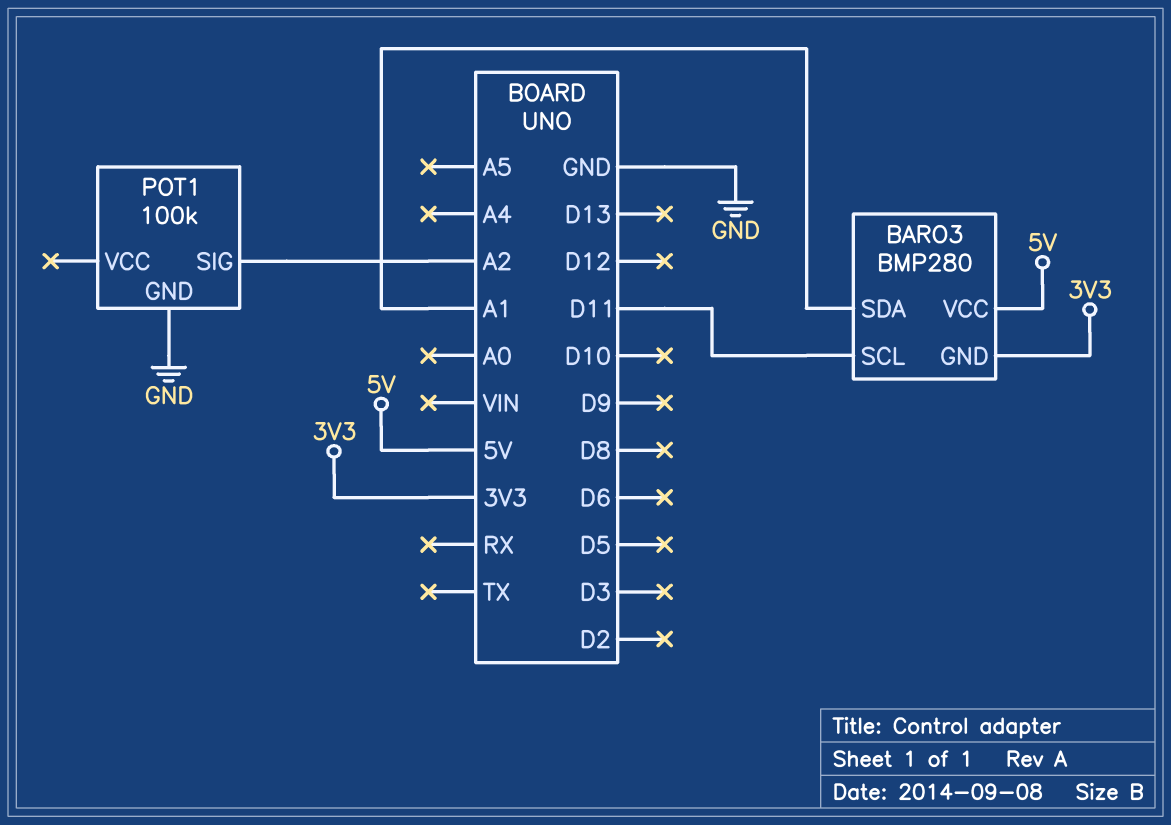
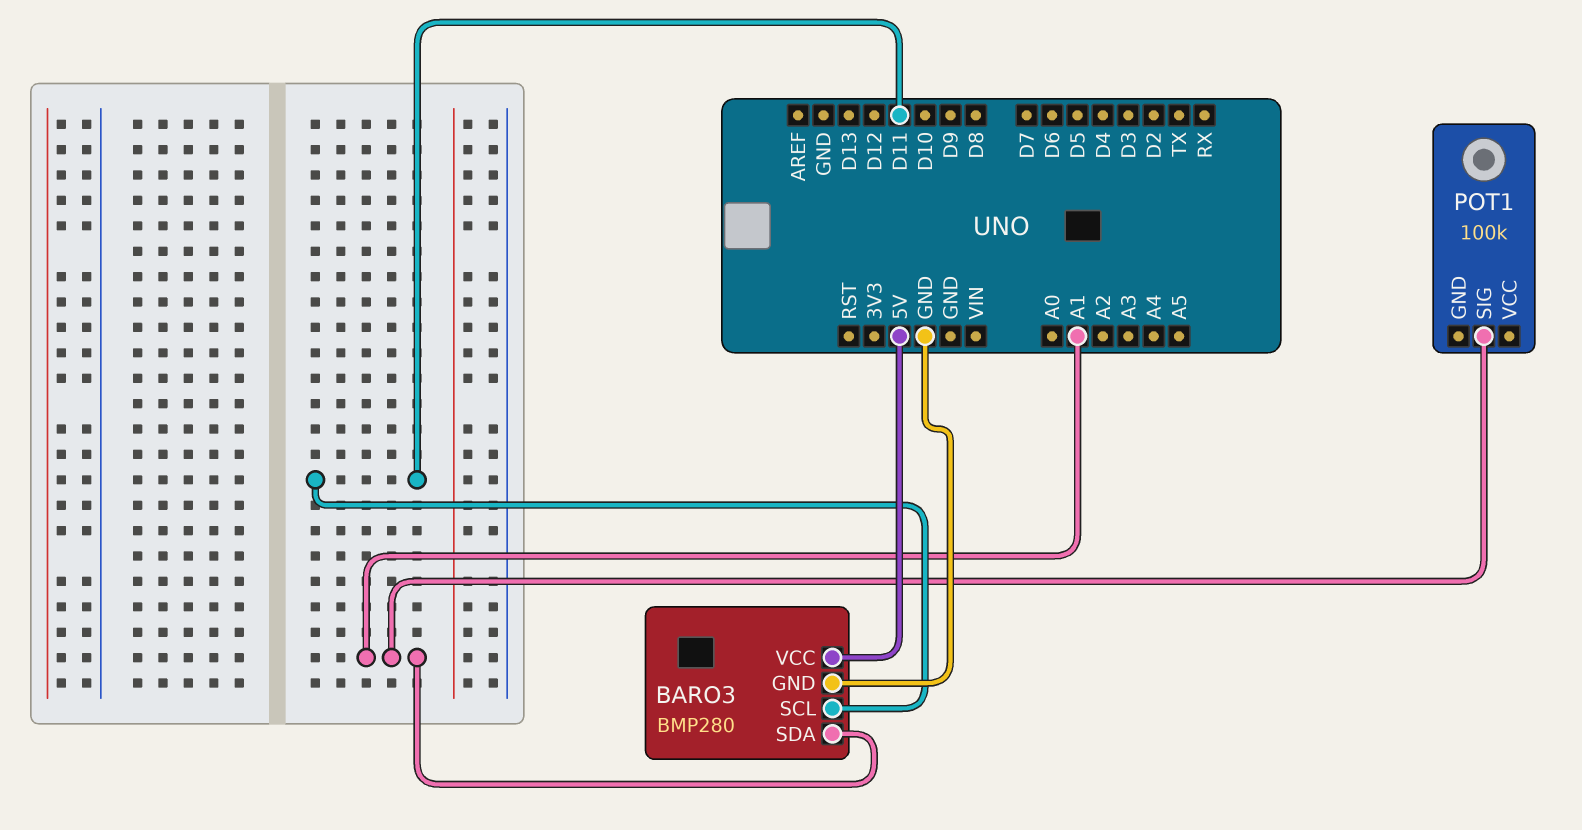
BARO3 pin GND: 3V3 -> GND
POT1 pin GND: GND -> none
POT1 pin SIG: A2 -> A1

